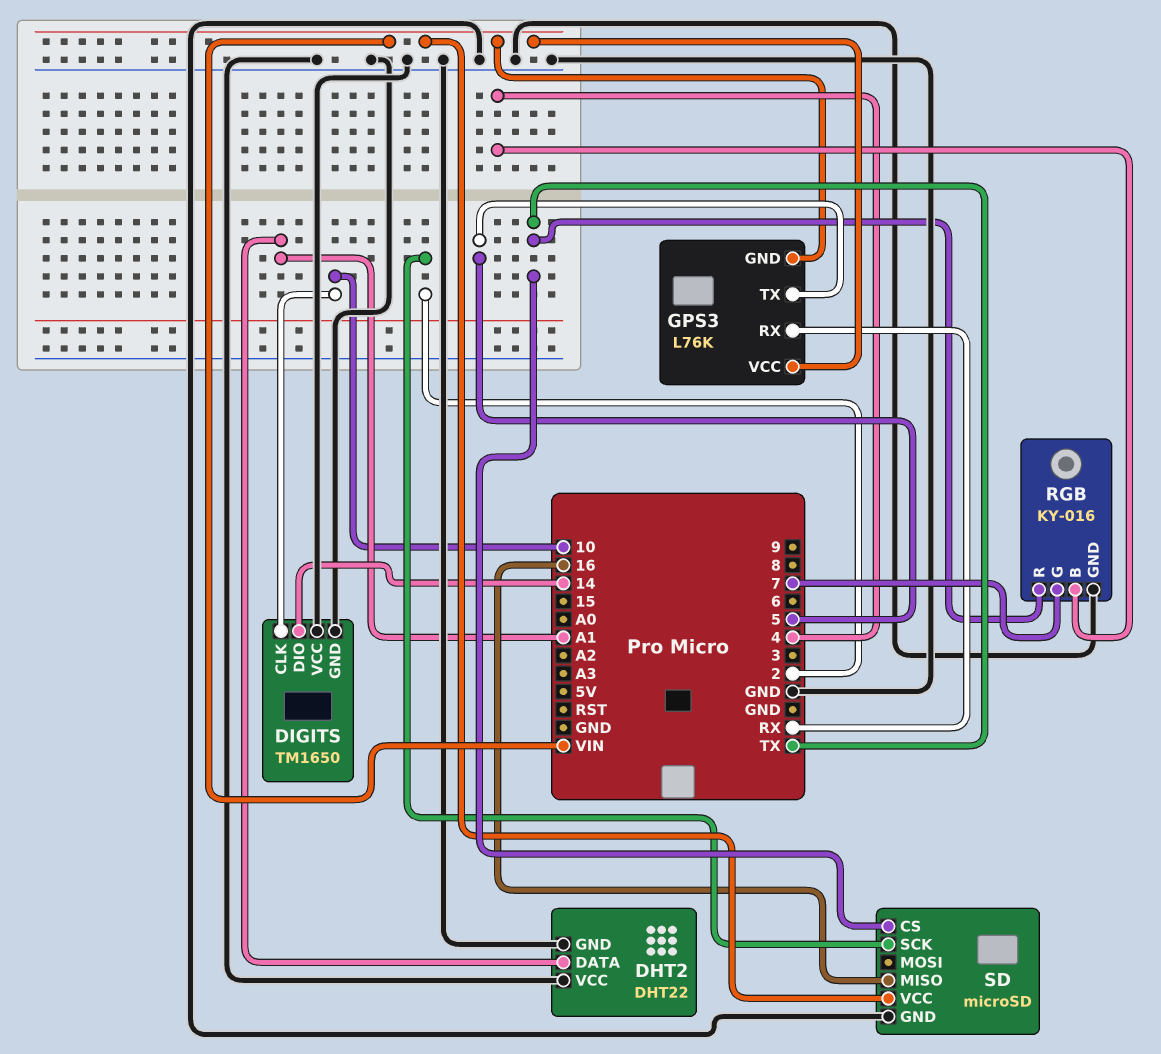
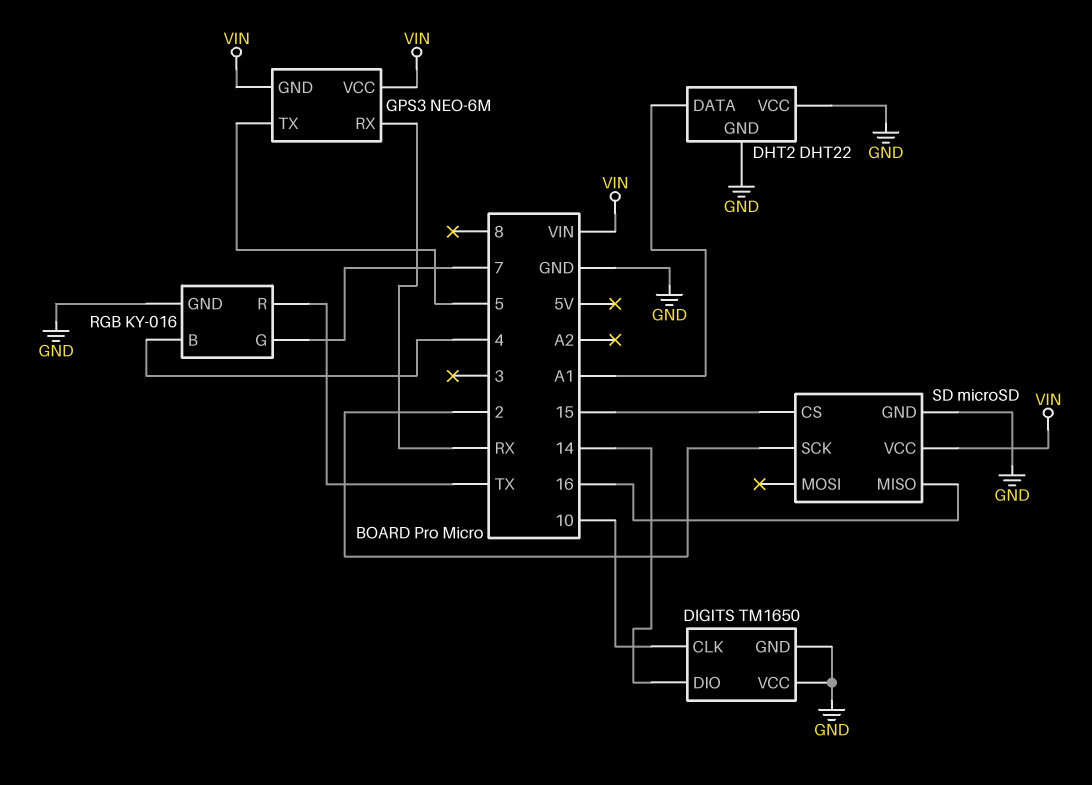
GPS3: L76K -> NEO-6M
SD pin CS: TX -> 15

